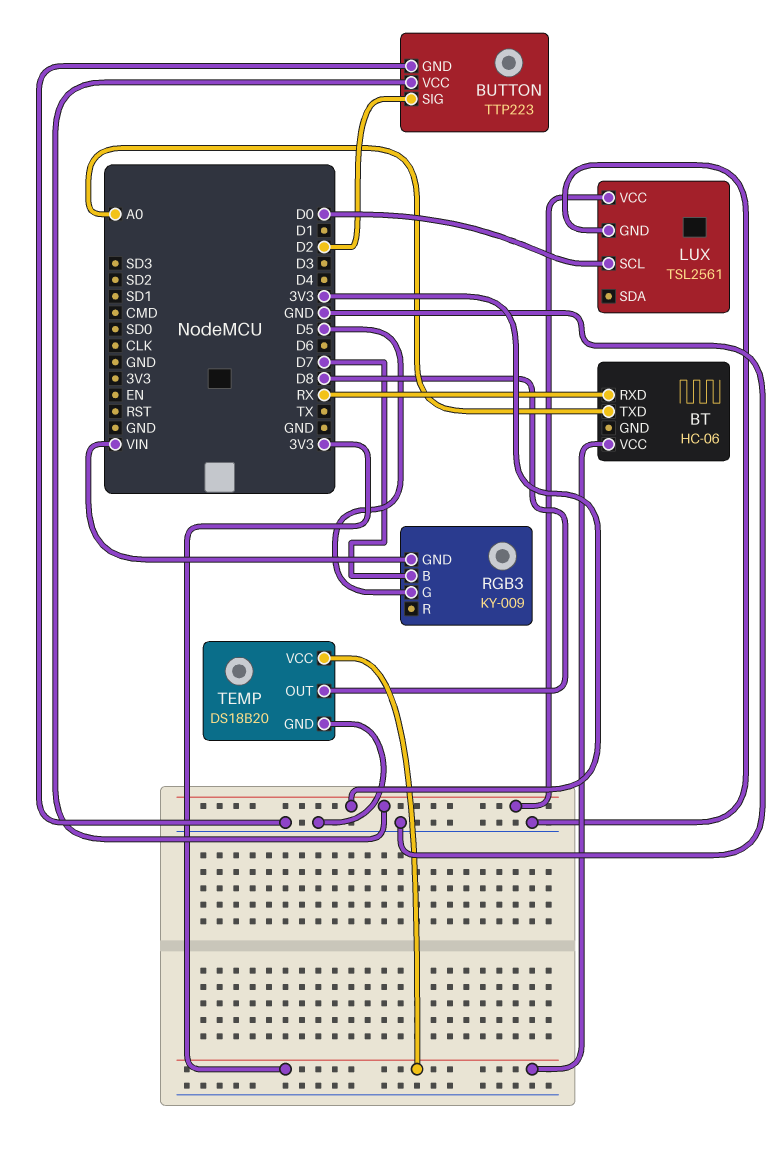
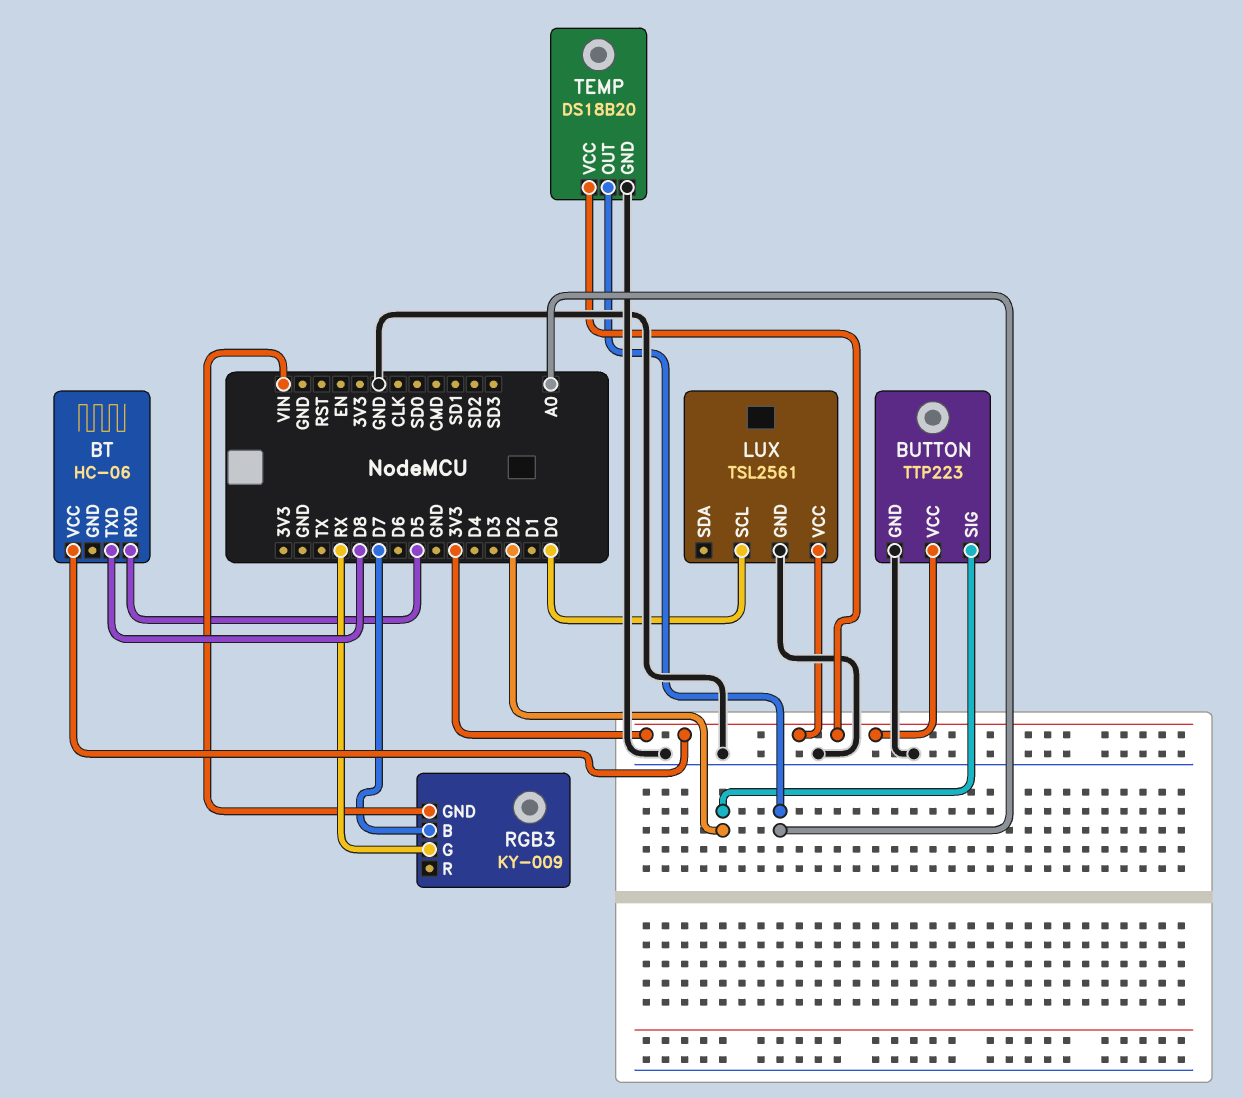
BT pin RXD: RX -> D5
BT pin TXD: A0 -> D8
RGB3 pin G: D5 -> RX
TEMP pin OUT: D8 -> A0

